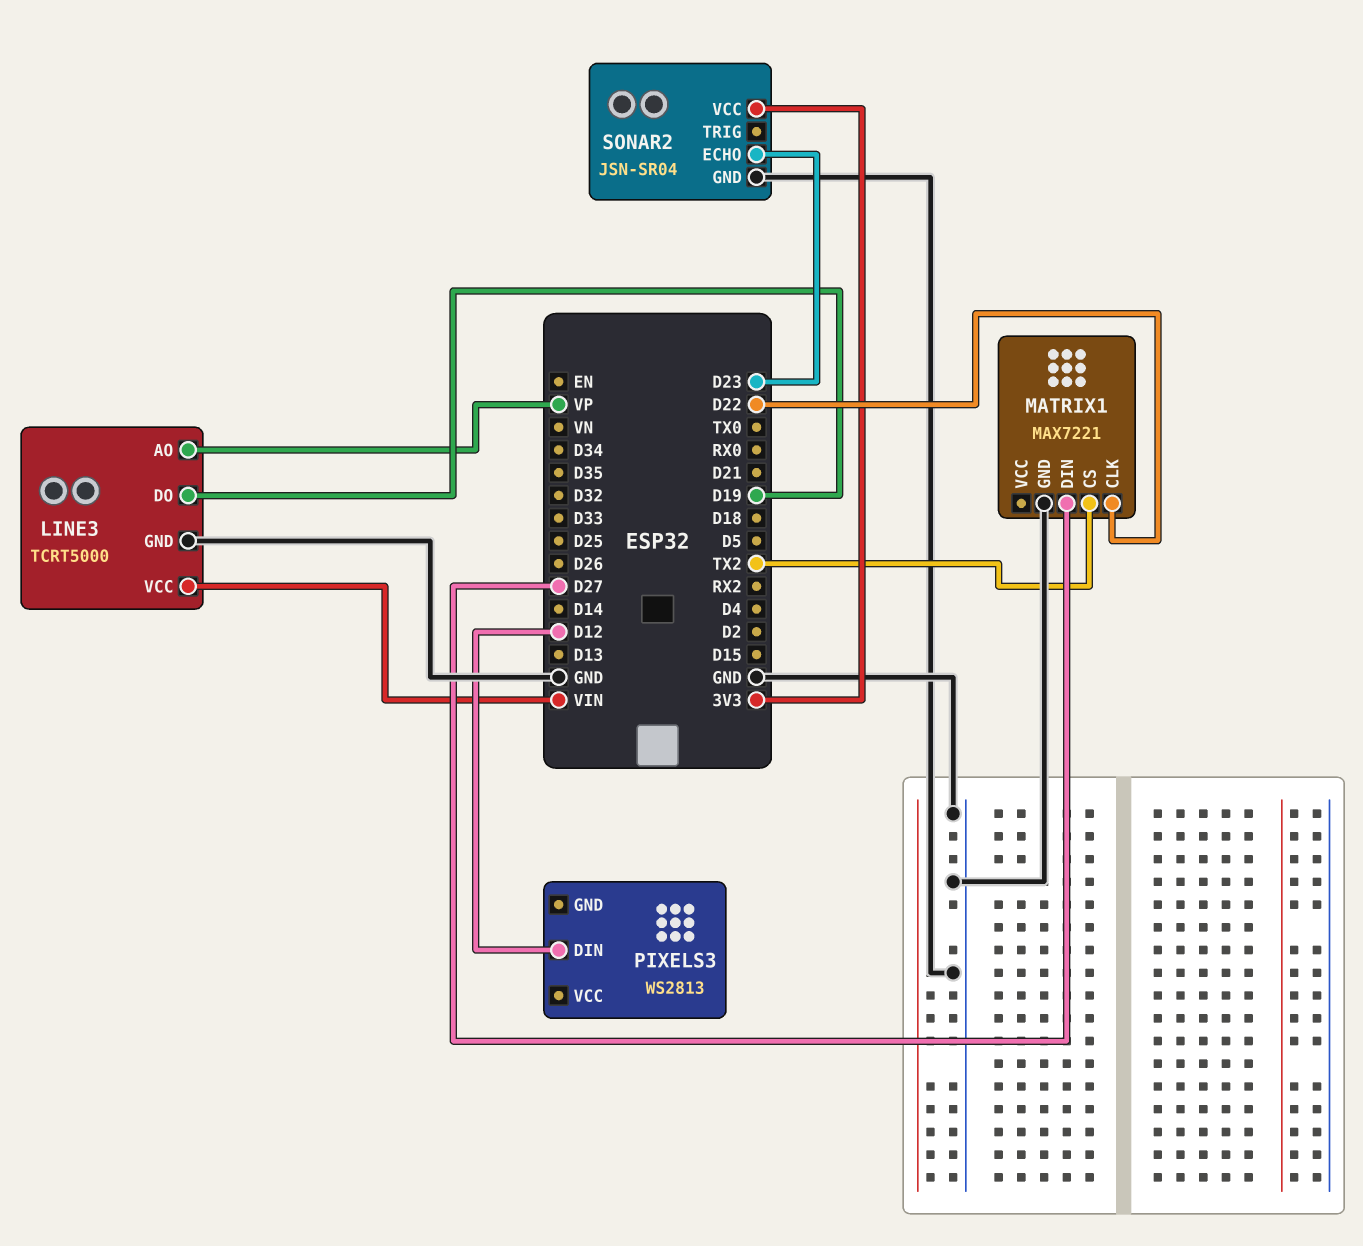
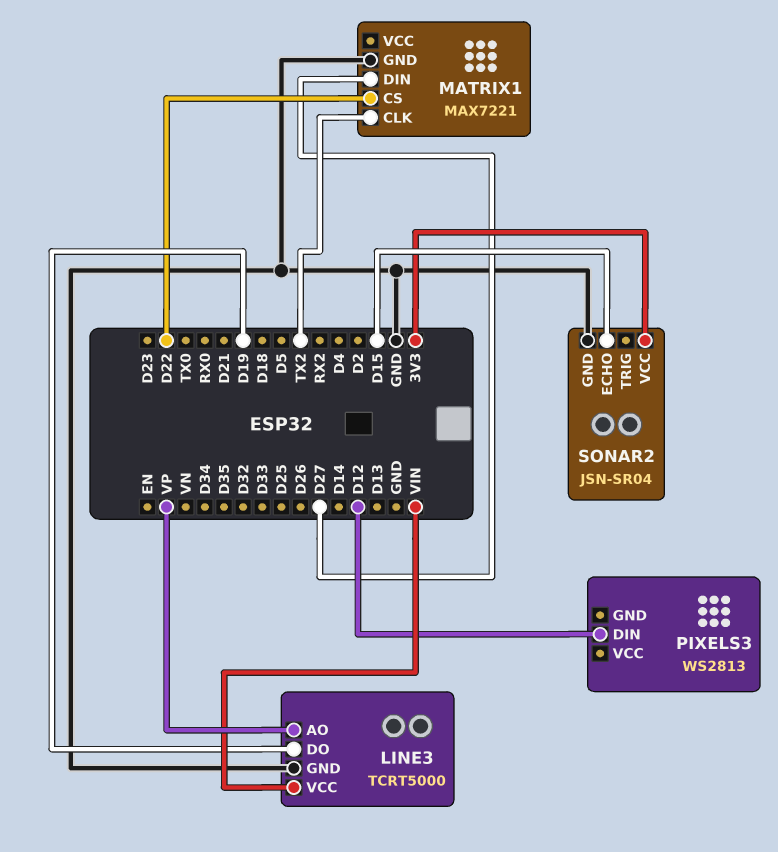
MATRIX1 pin CLK: D22 -> TX2
MATRIX1 pin CS: TX2 -> D22
SONAR2 pin ECHO: D23 -> D15

